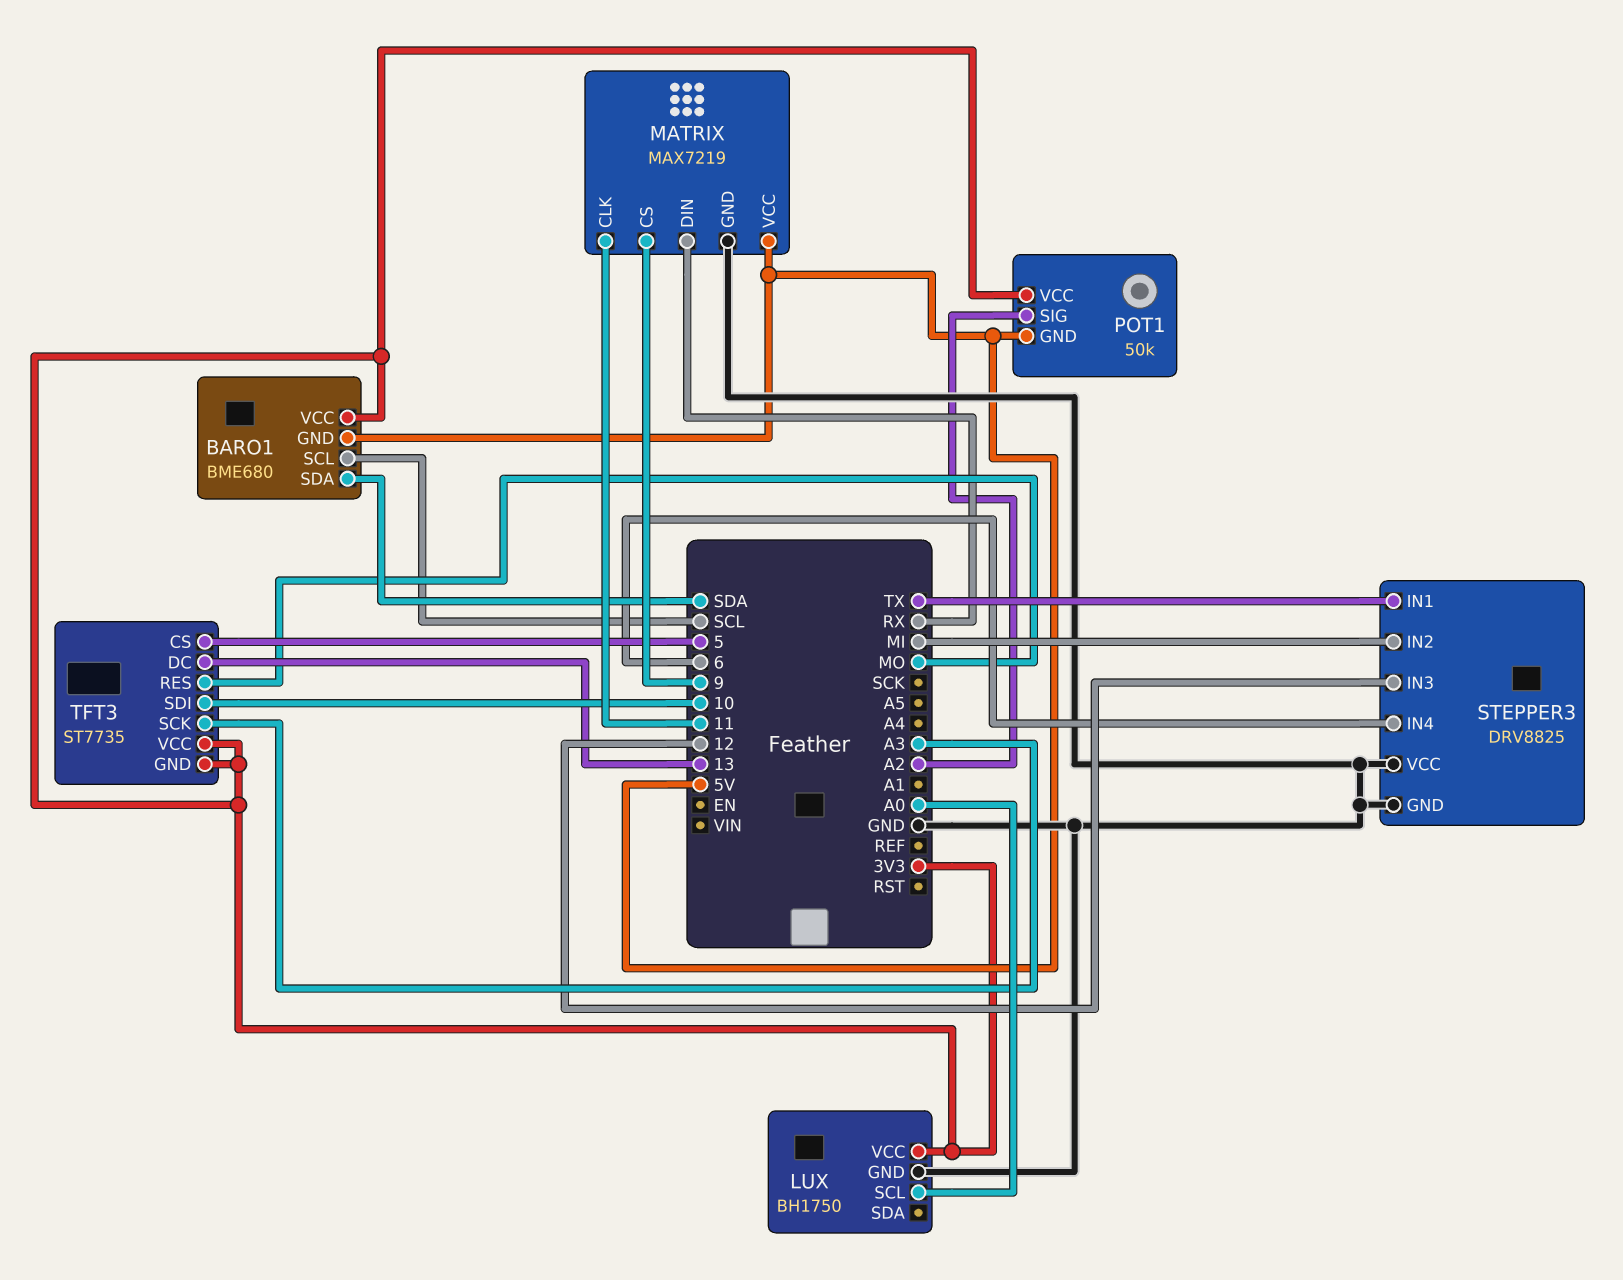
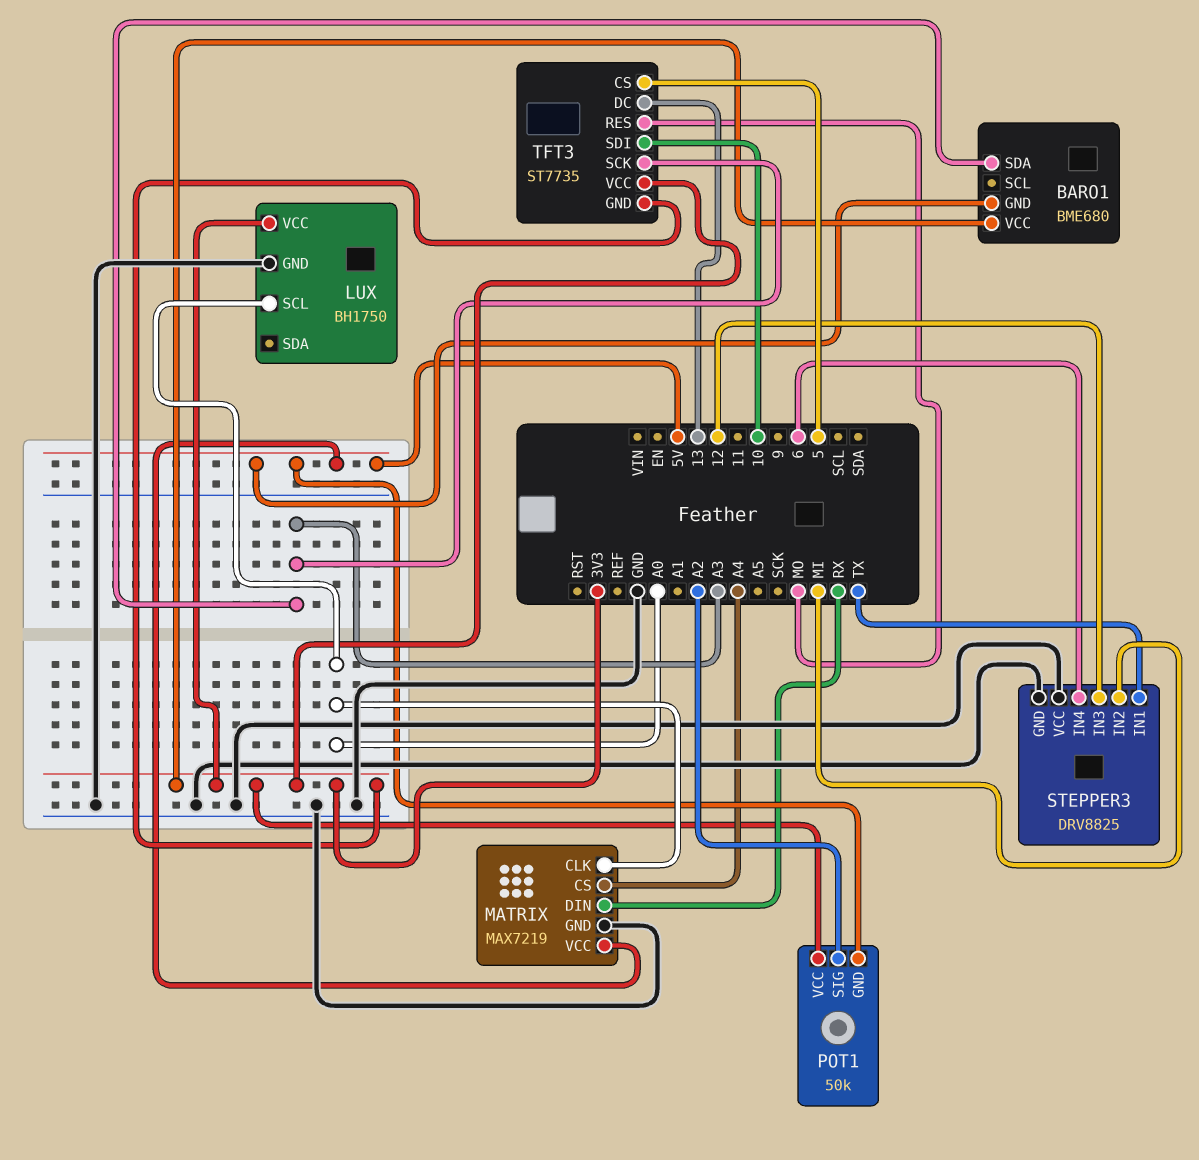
BARO1 pin SCL: SCL -> none
BARO1 pin SDA: SDA -> A3
MATRIX pin CLK: 11 -> A0
MATRIX pin CS: 9 -> A4

